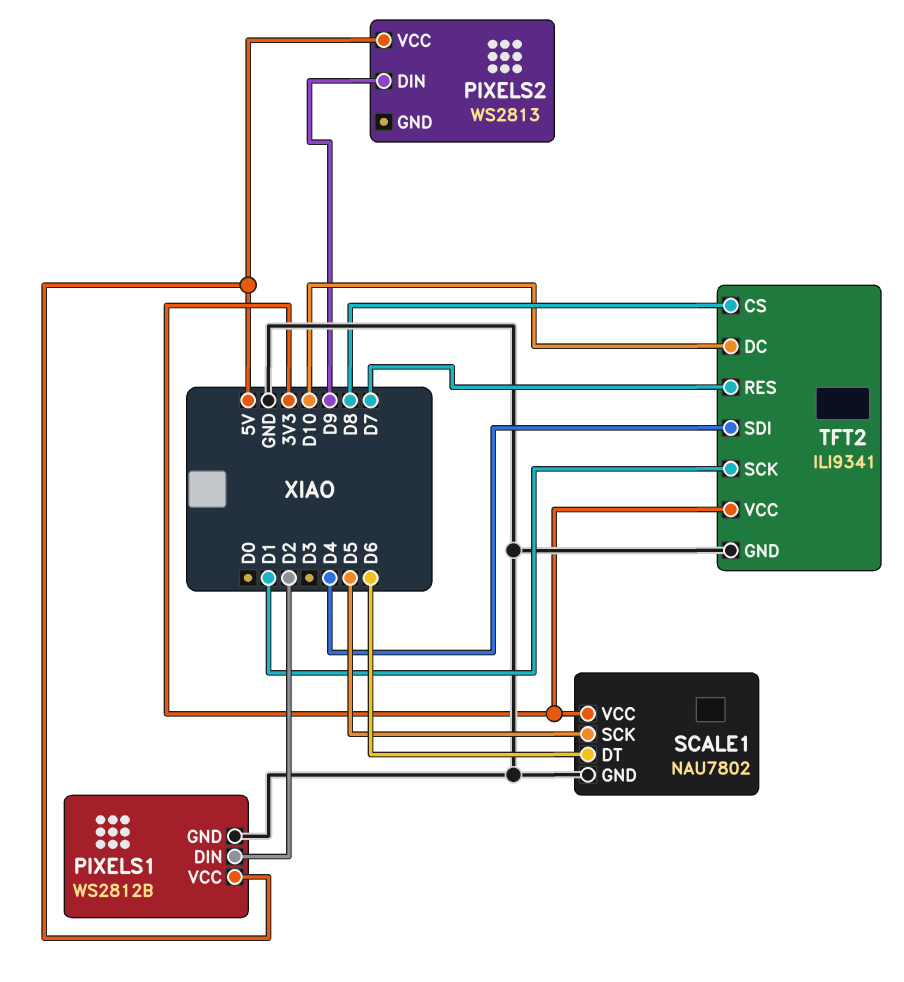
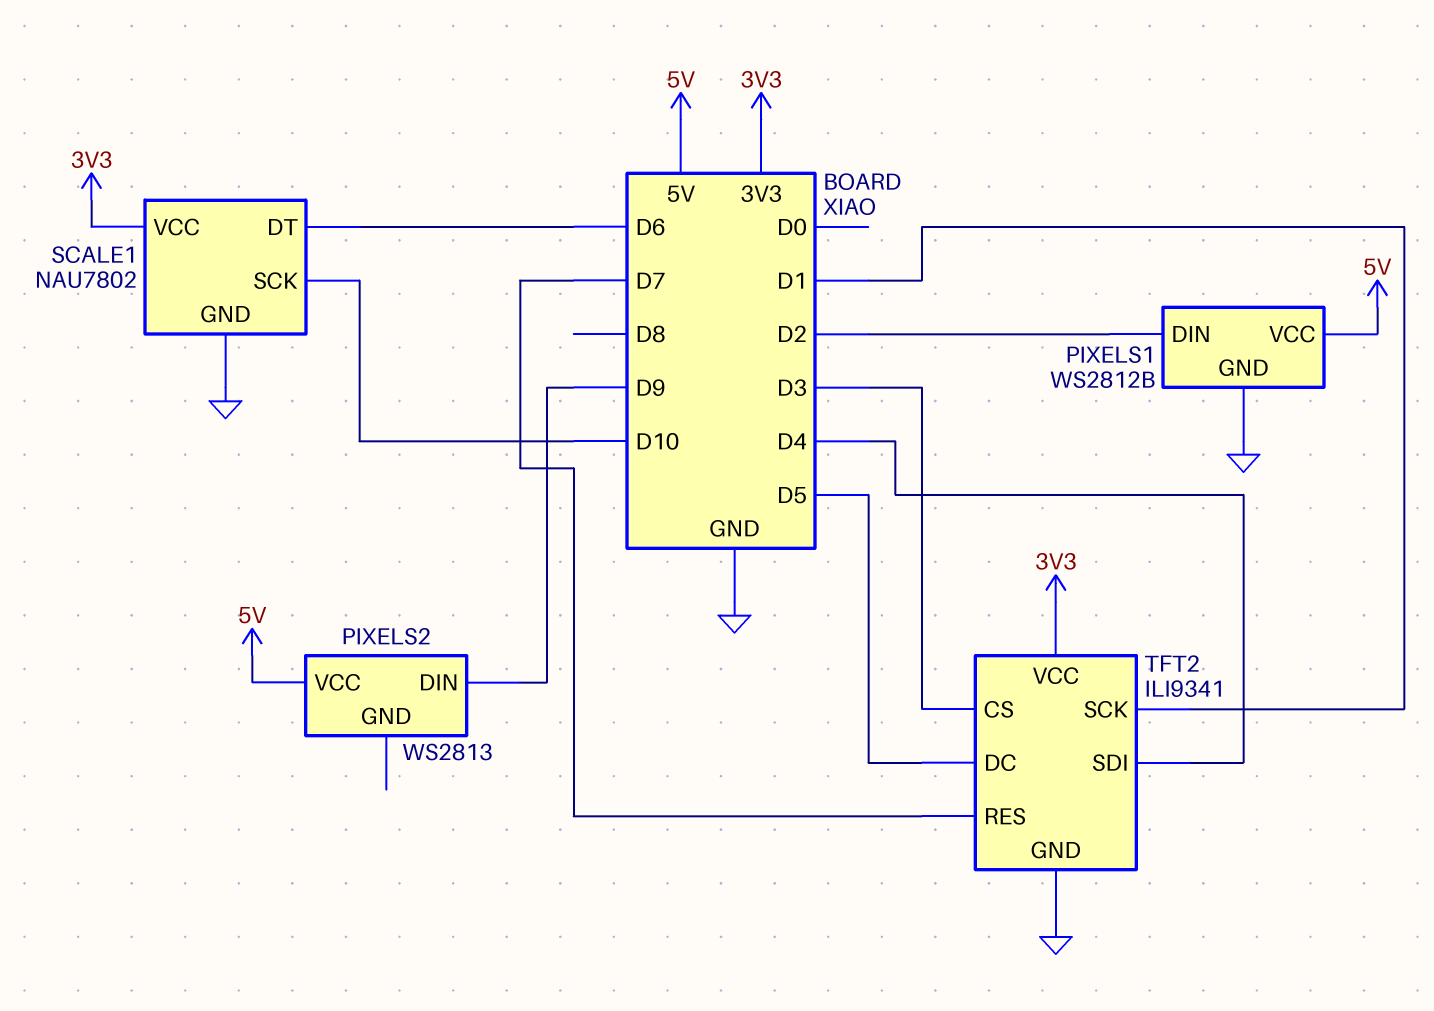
SCALE1 pin SCK: D5 -> D10
TFT2 pin CS: D8 -> D3
TFT2 pin DC: D10 -> D5

